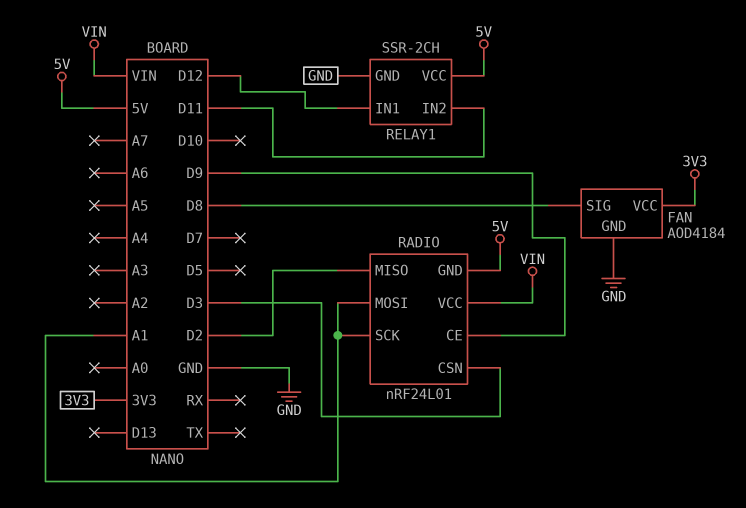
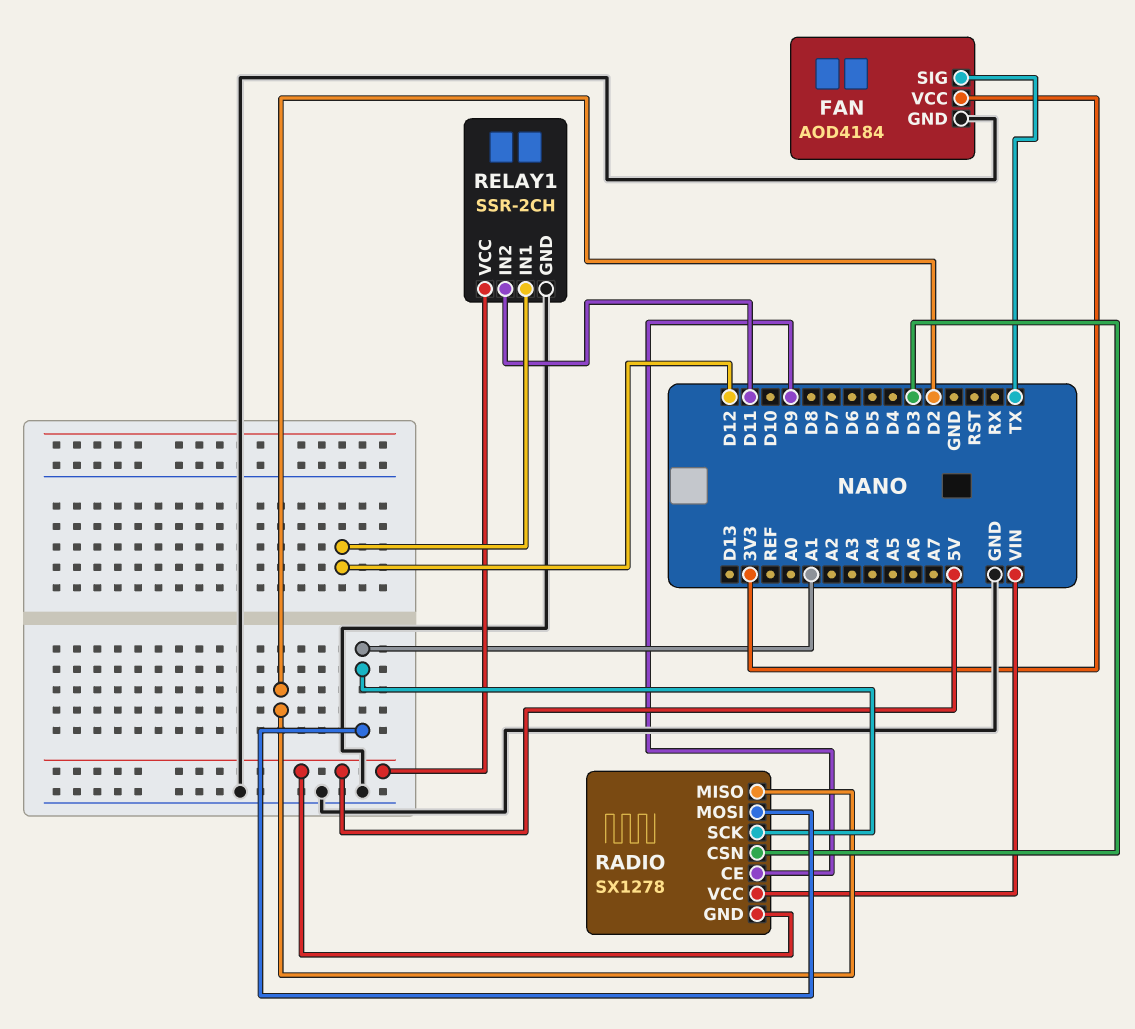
FAN pin SIG: D8 -> TX
RADIO: nRF24L01 -> SX1278

